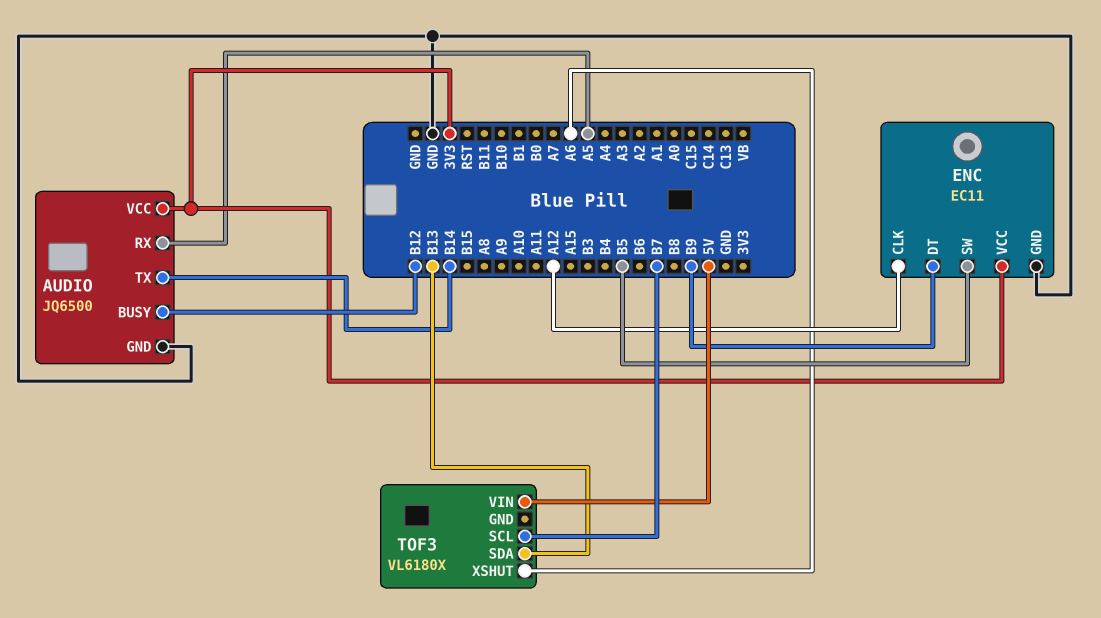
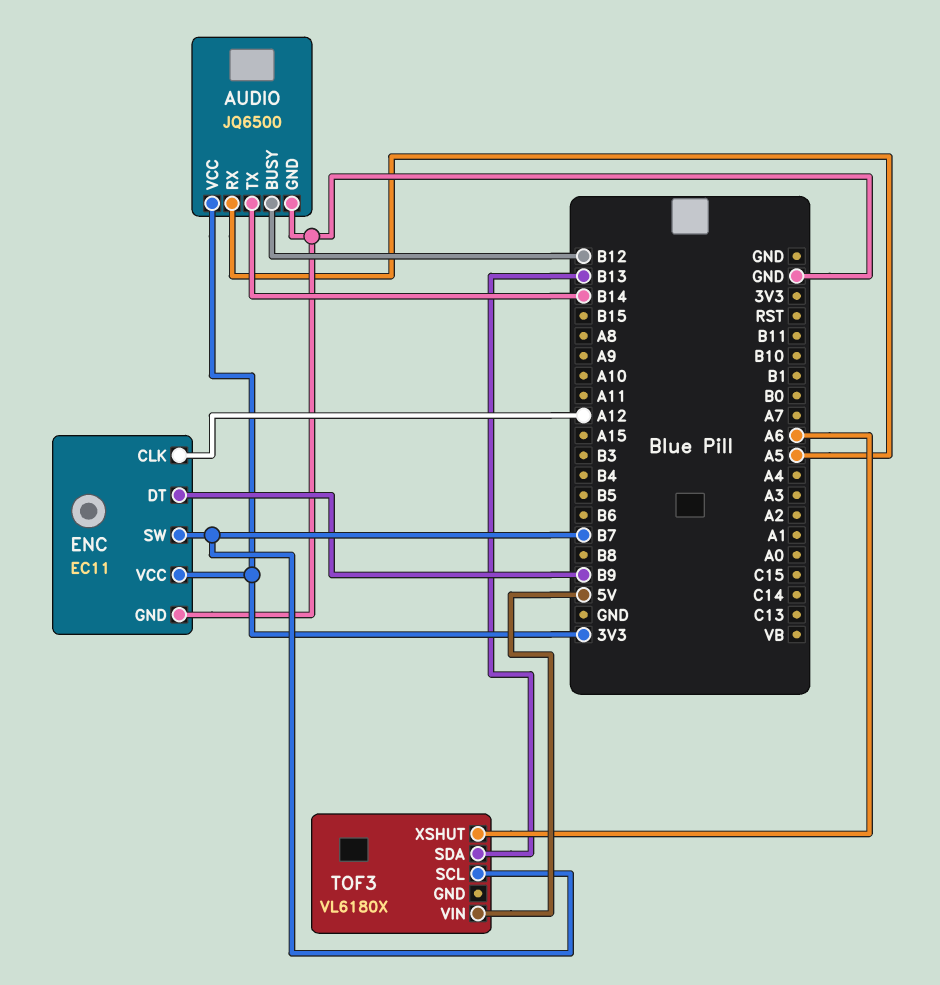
ENC pin SW: B5 -> B7

